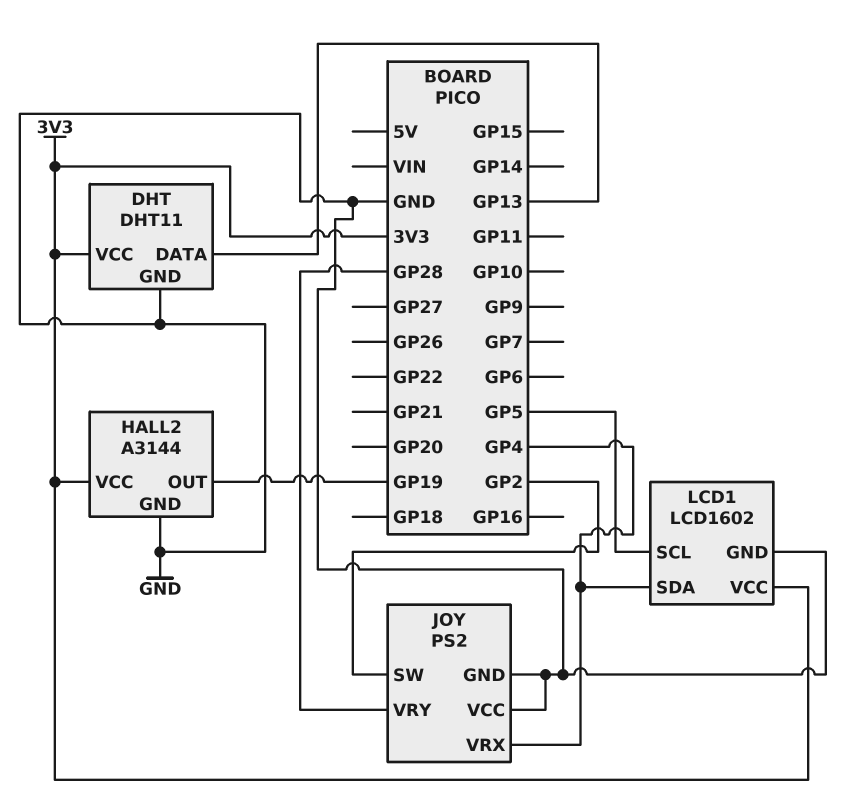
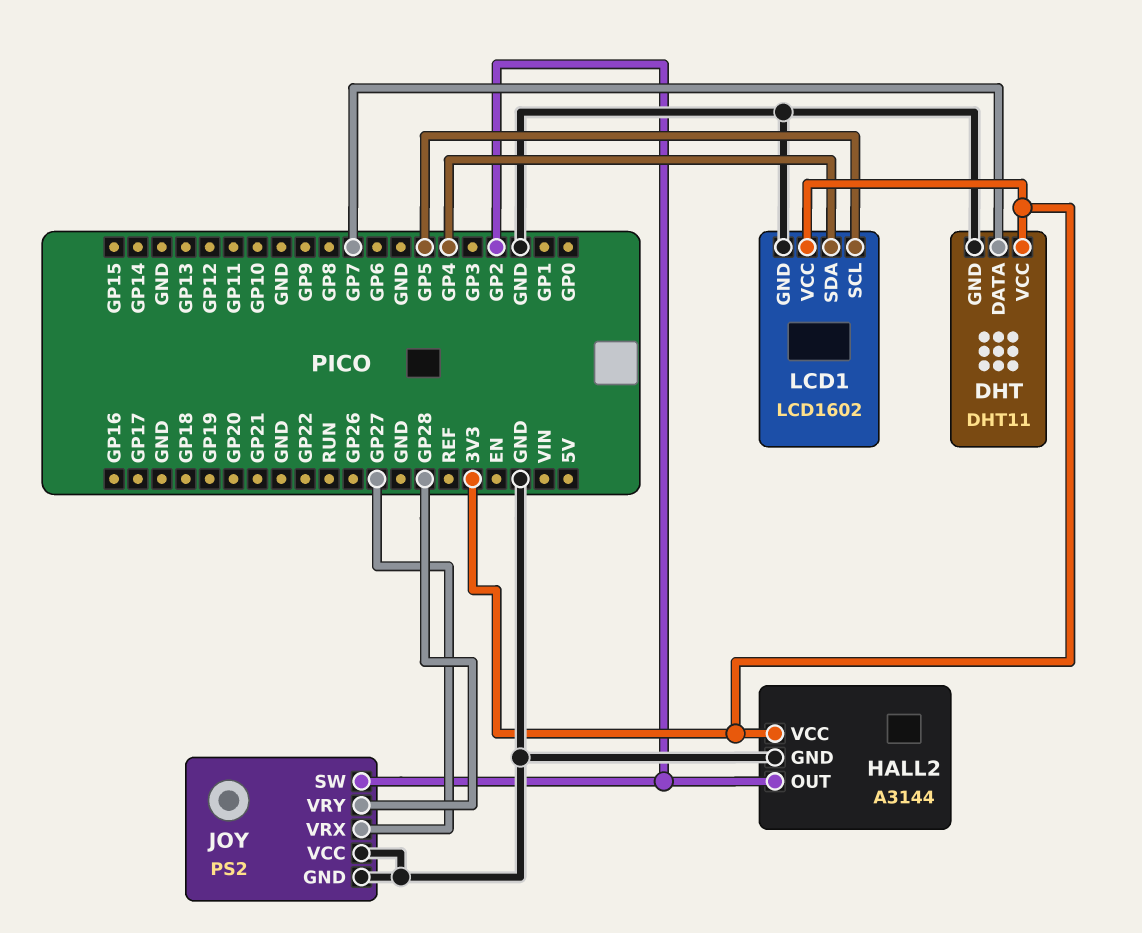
DHT pin DATA: GP13 -> GP7
HALL2 pin OUT: GP19 -> GP2
JOY pin VRX: GP4 -> GP27

